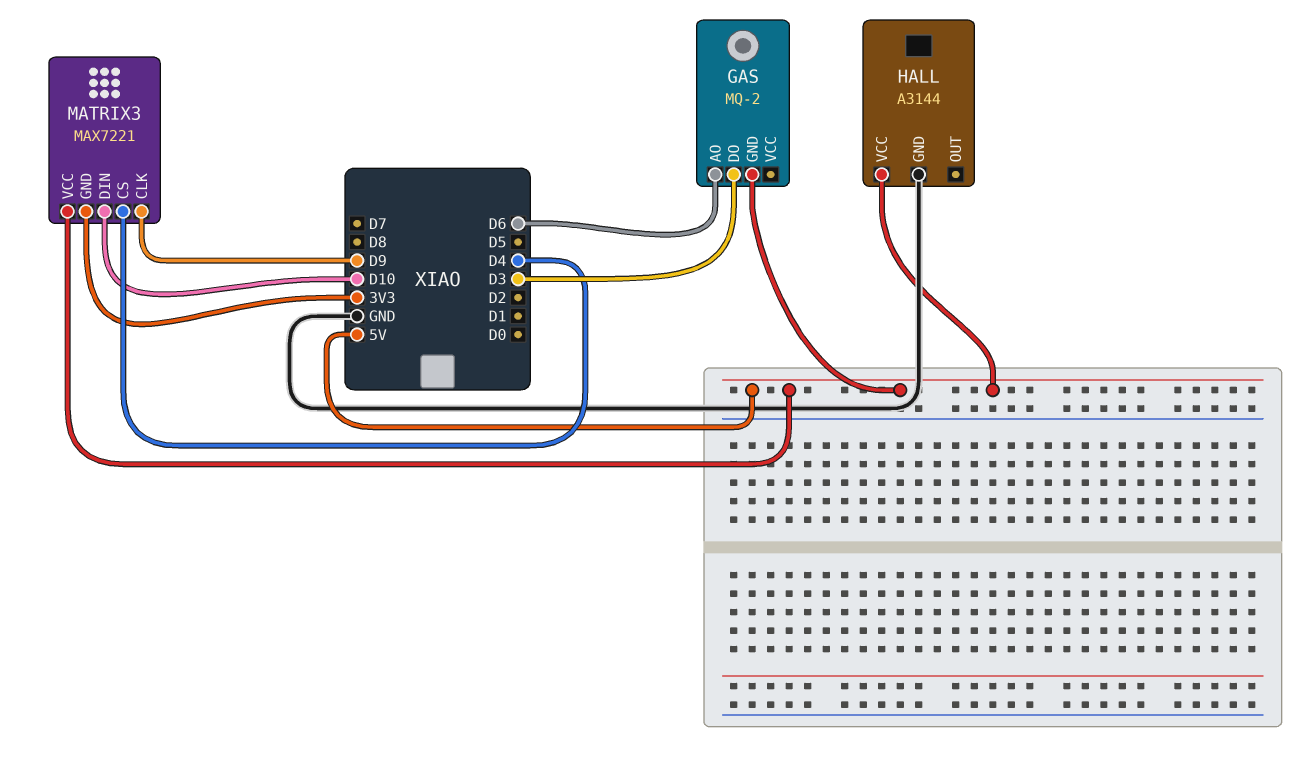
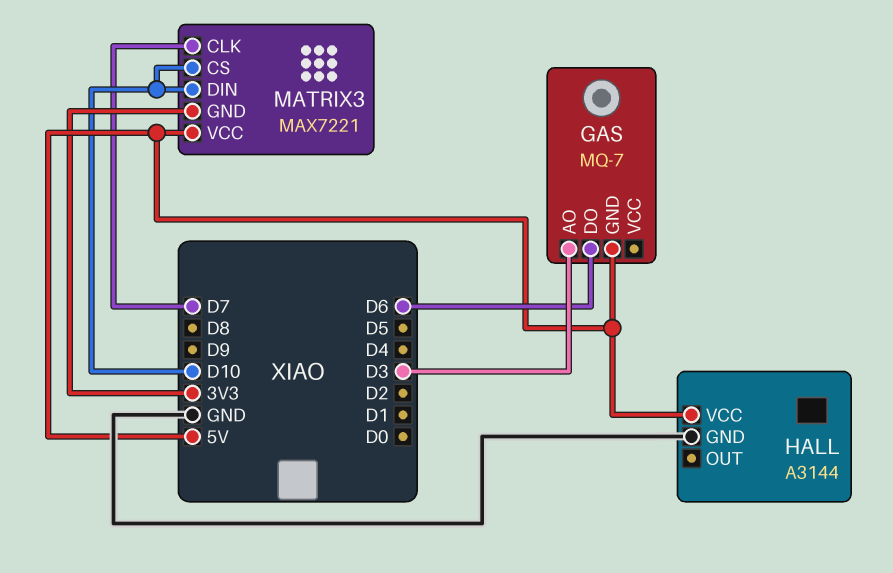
GAS: MQ-2 -> MQ-7
GAS pin AO: D6 -> D3
GAS pin DO: D3 -> D6
MATRIX3 pin CLK: D9 -> D7
MATRIX3 pin CS: D4 -> D10

